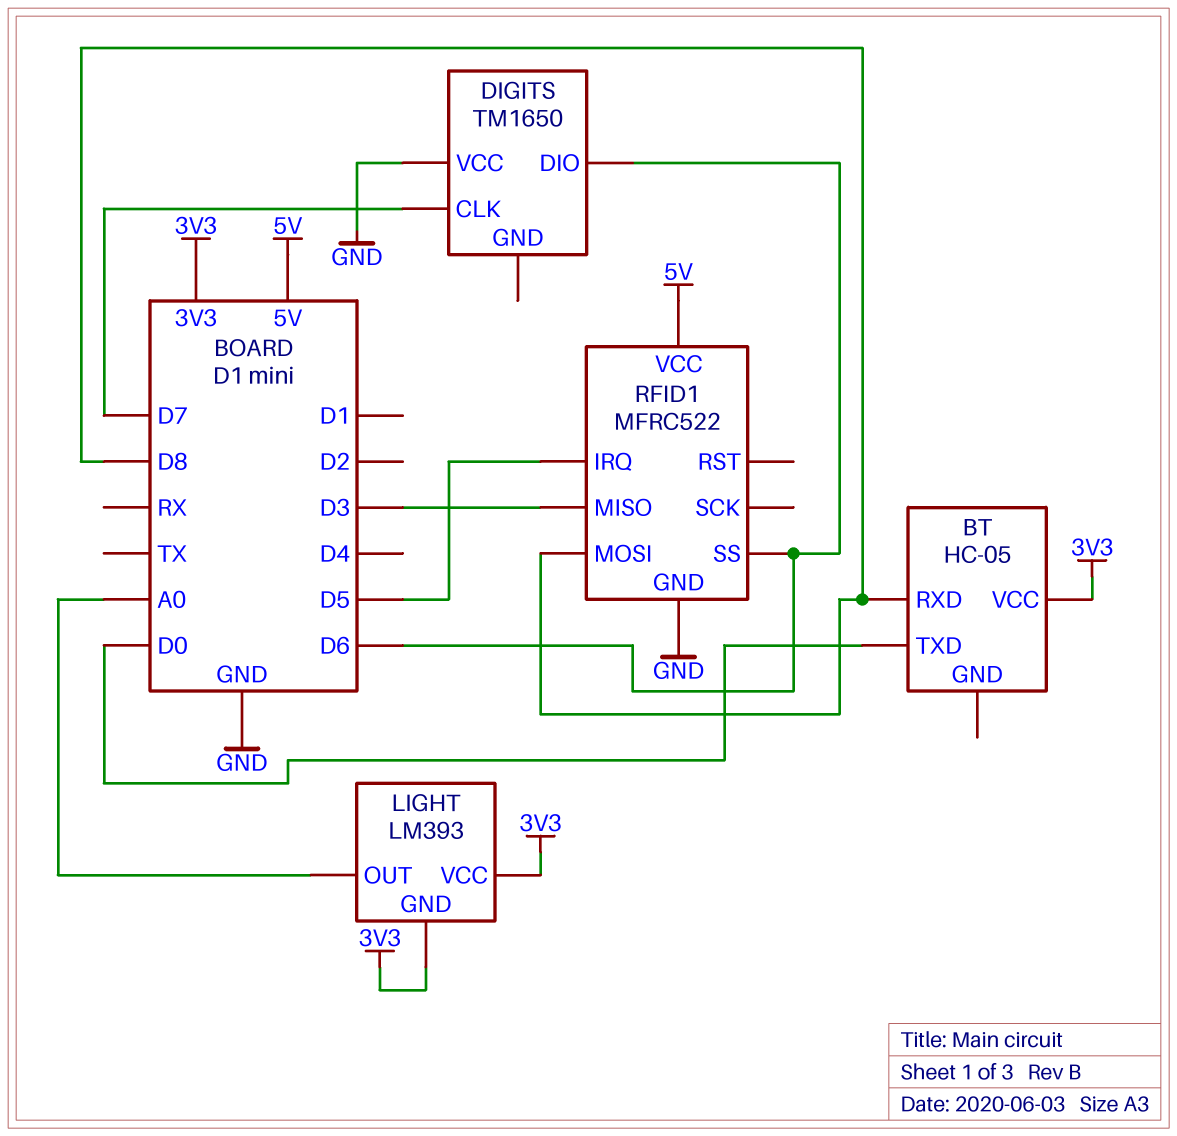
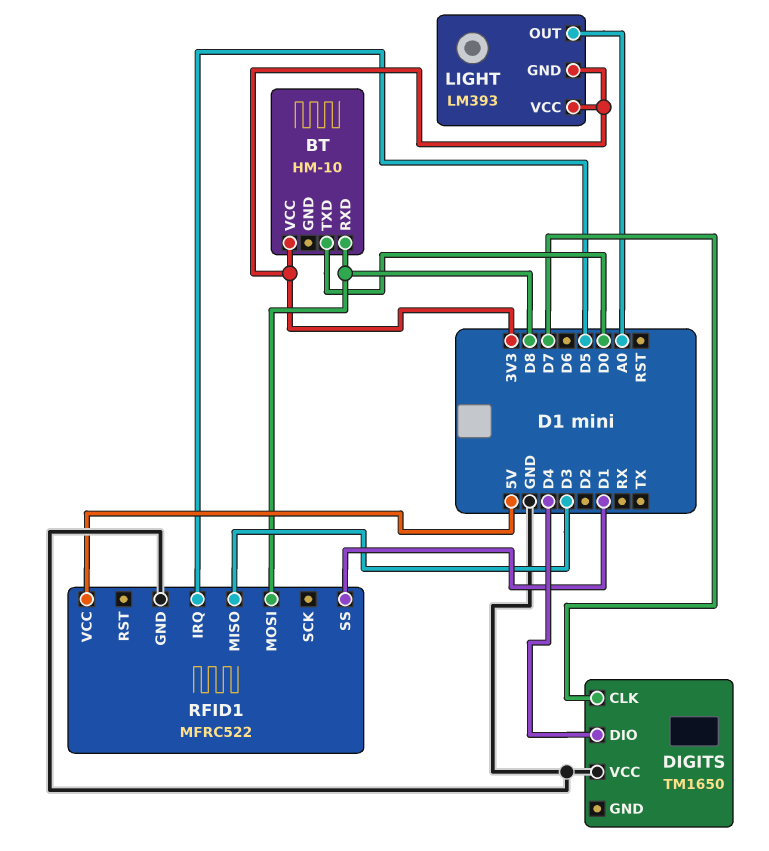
BT: HC-05 -> HM-10
DIGITS pin DIO: D6 -> D4
RFID1 pin SS: D6 -> D1

